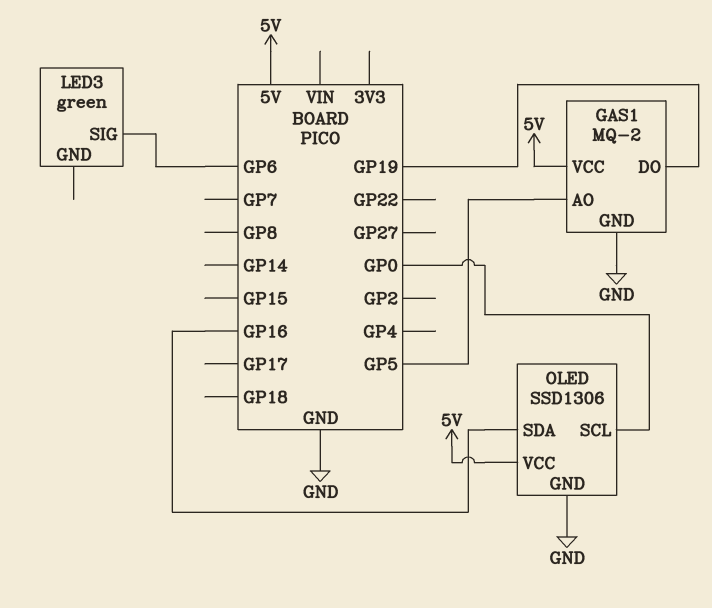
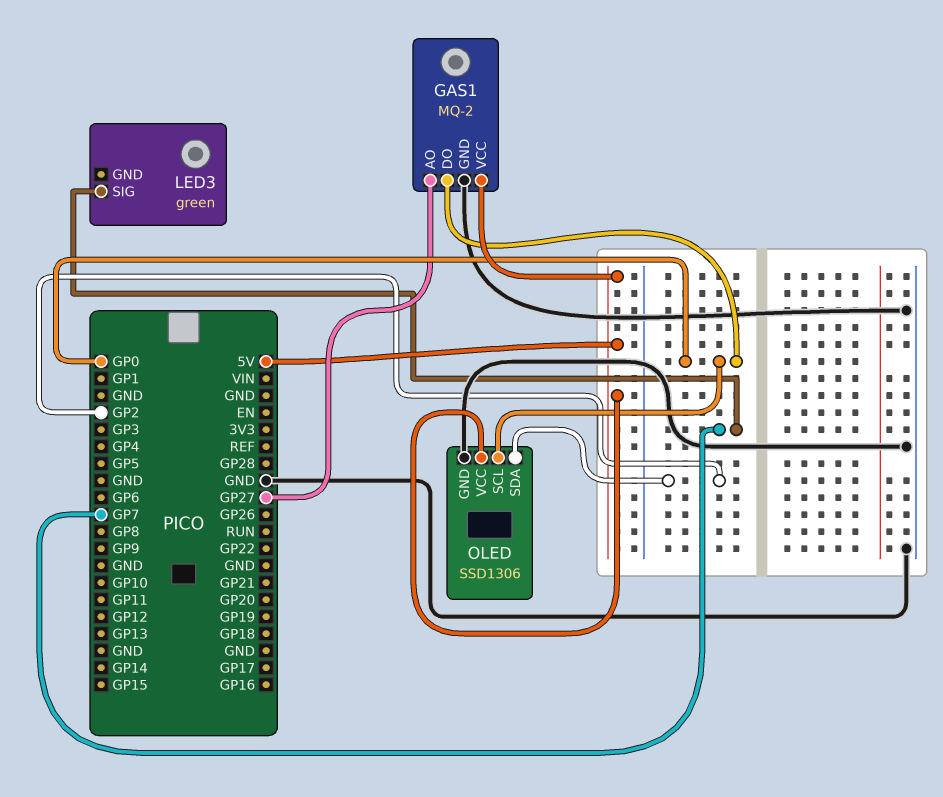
GAS1 pin AO: GP5 -> GP27
GAS1 pin DO: GP19 -> GP0
LED3 pin SIG: GP6 -> GP7
OLED pin SDA: GP16 -> GP2

